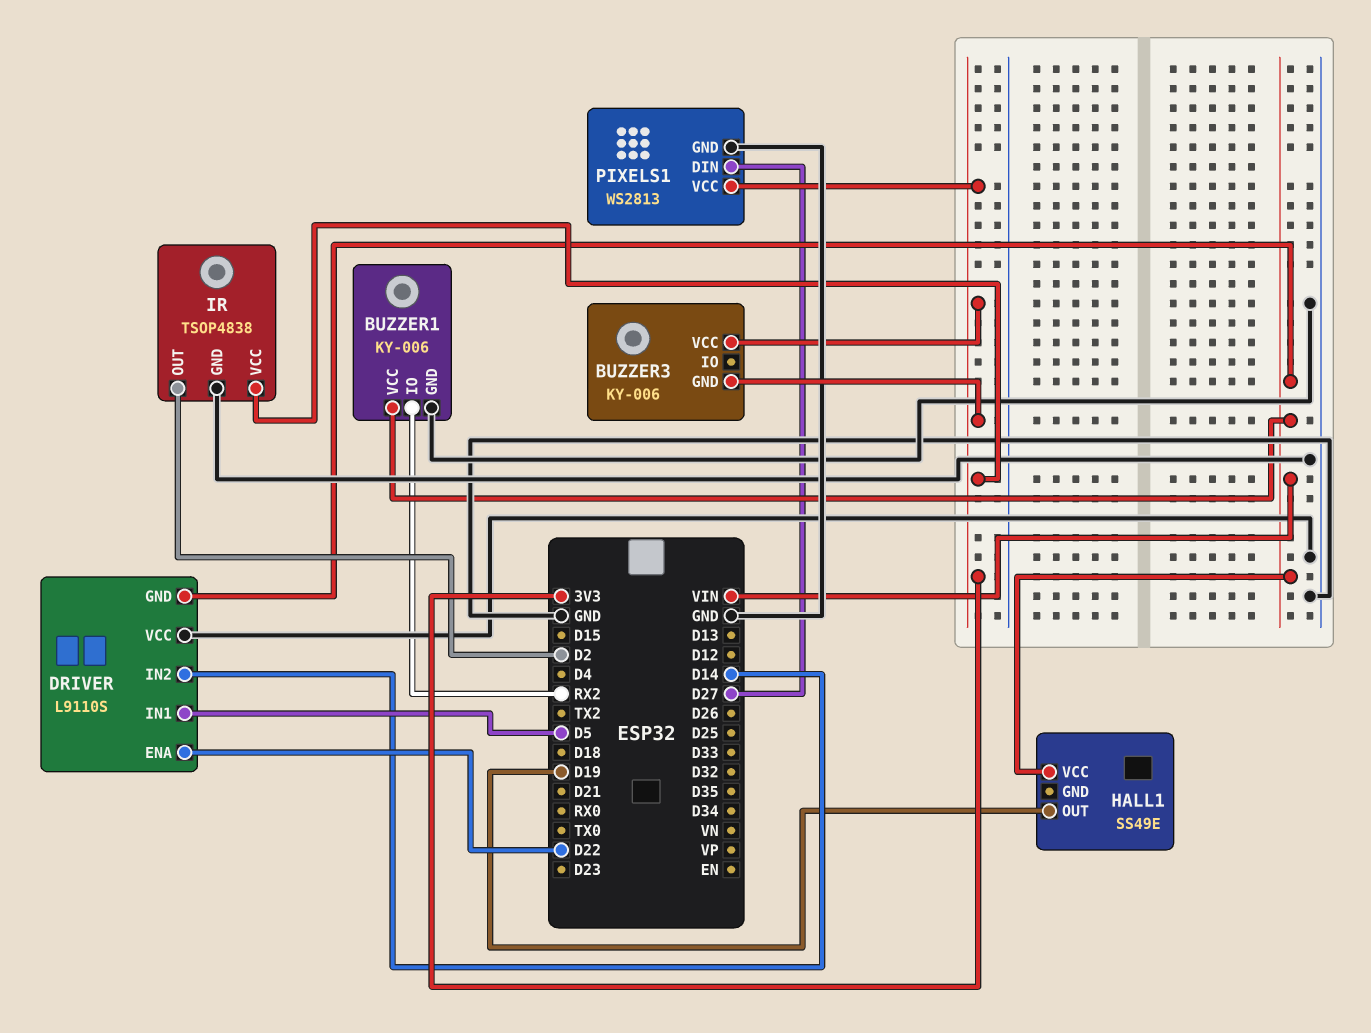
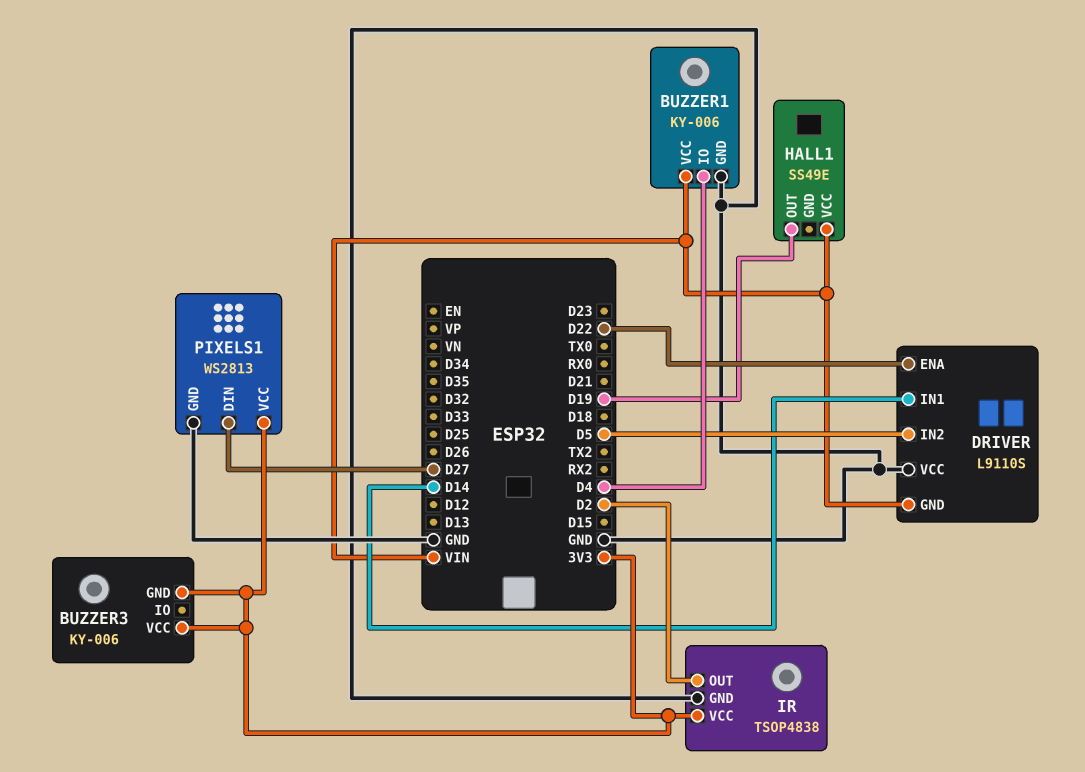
BUZZER1 pin IO: RX2 -> D4
DRIVER pin IN1: D5 -> D14
DRIVER pin IN2: D14 -> D5

